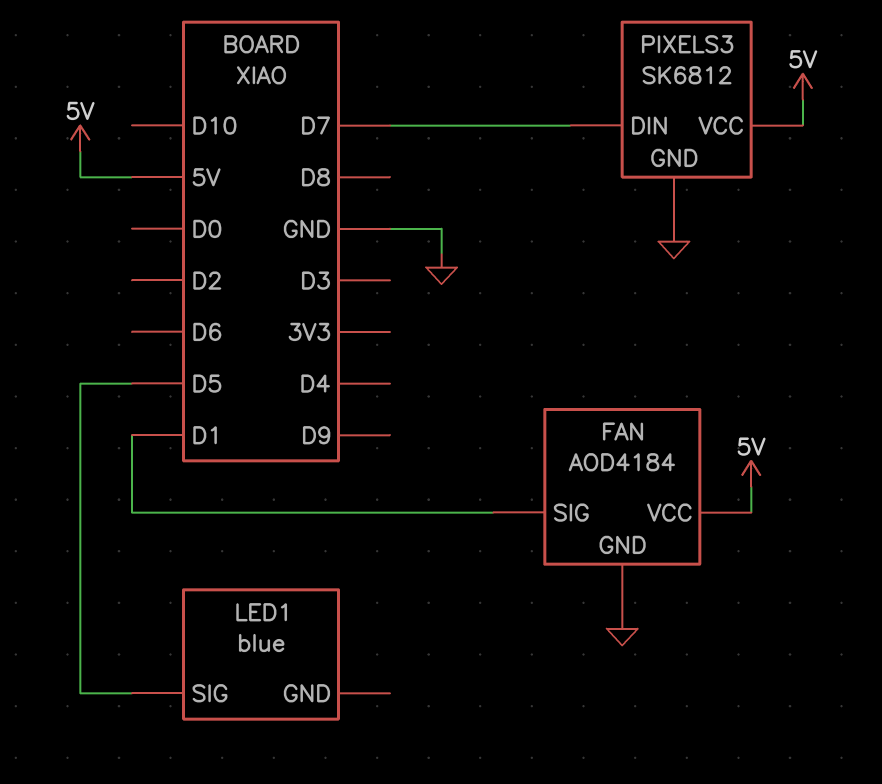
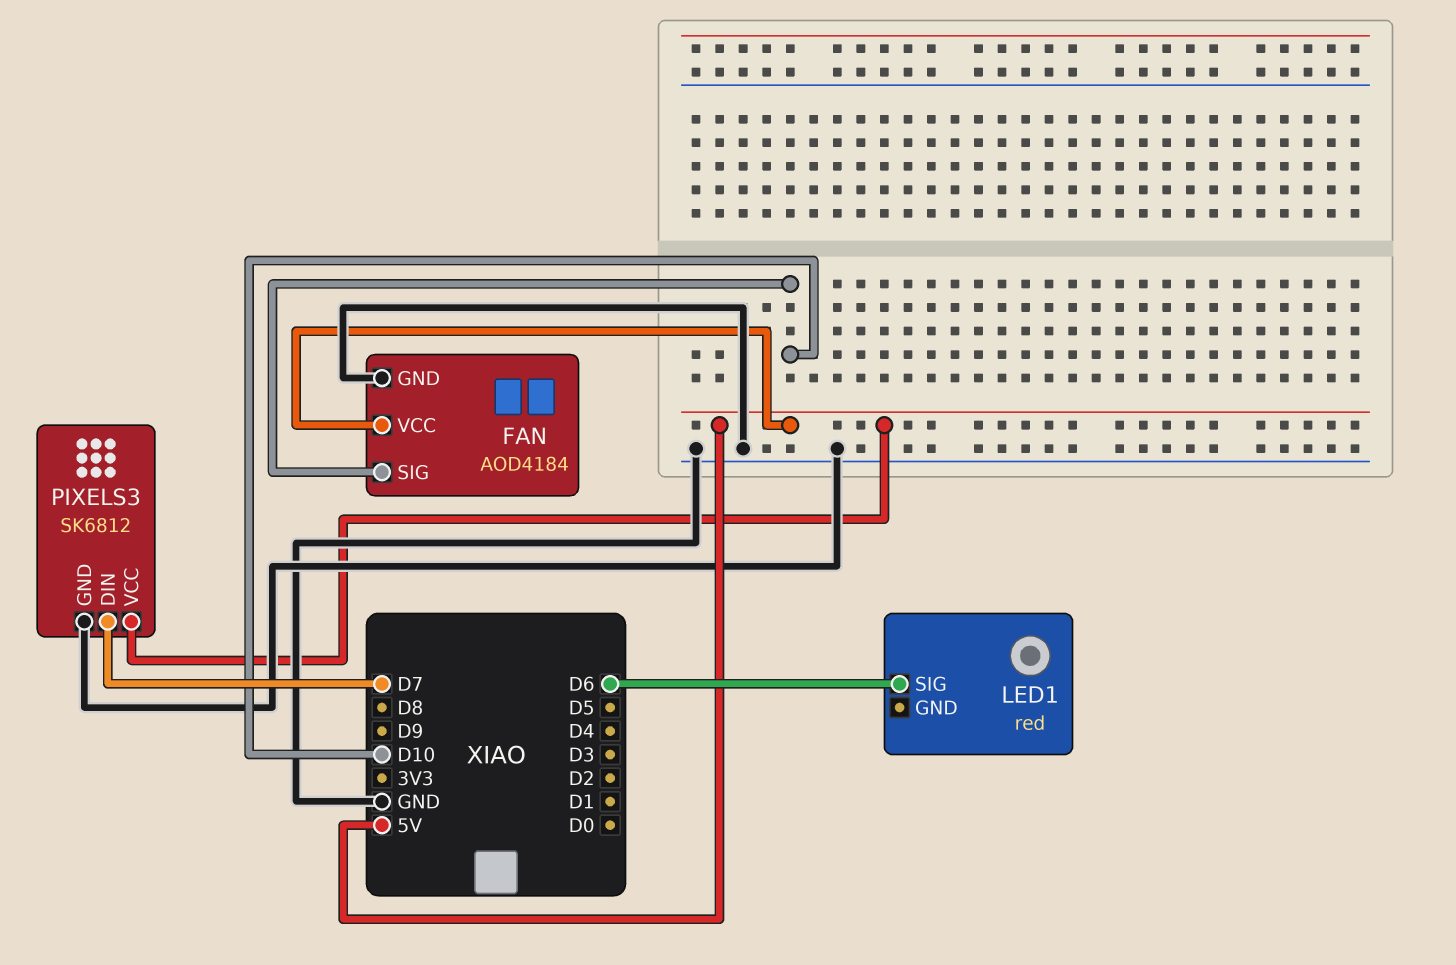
FAN pin SIG: D1 -> D10
LED1: blue -> red
LED1 pin SIG: D5 -> D6

